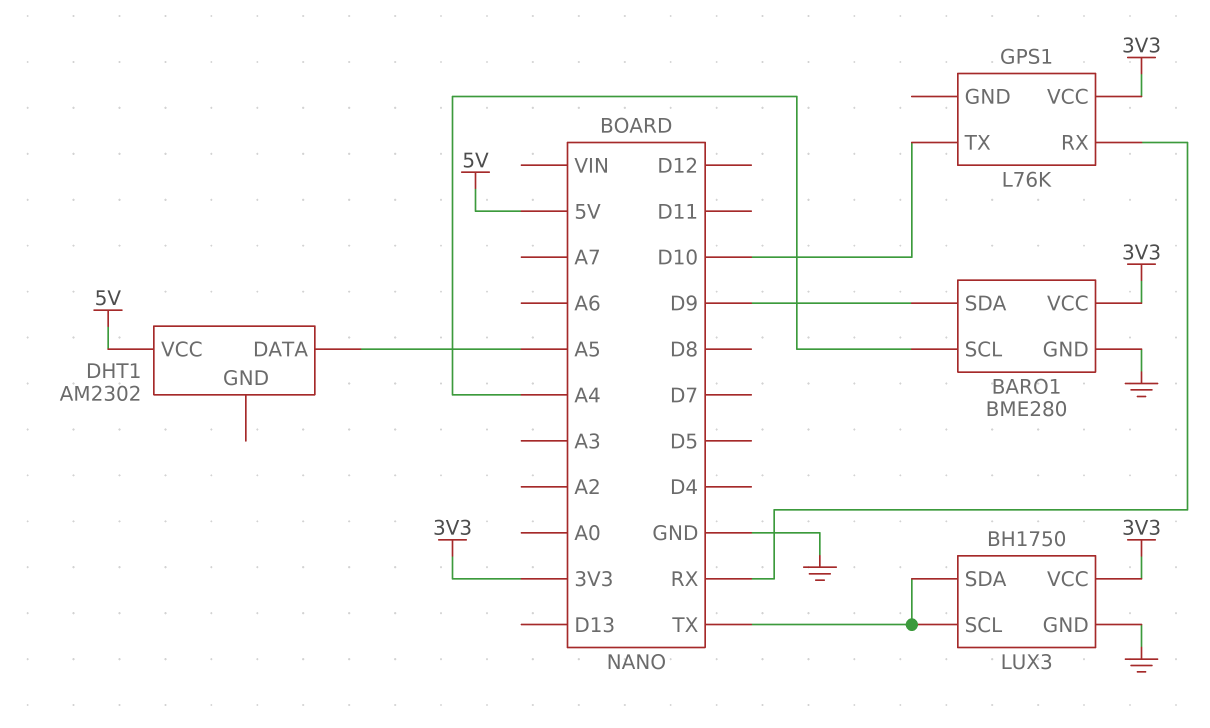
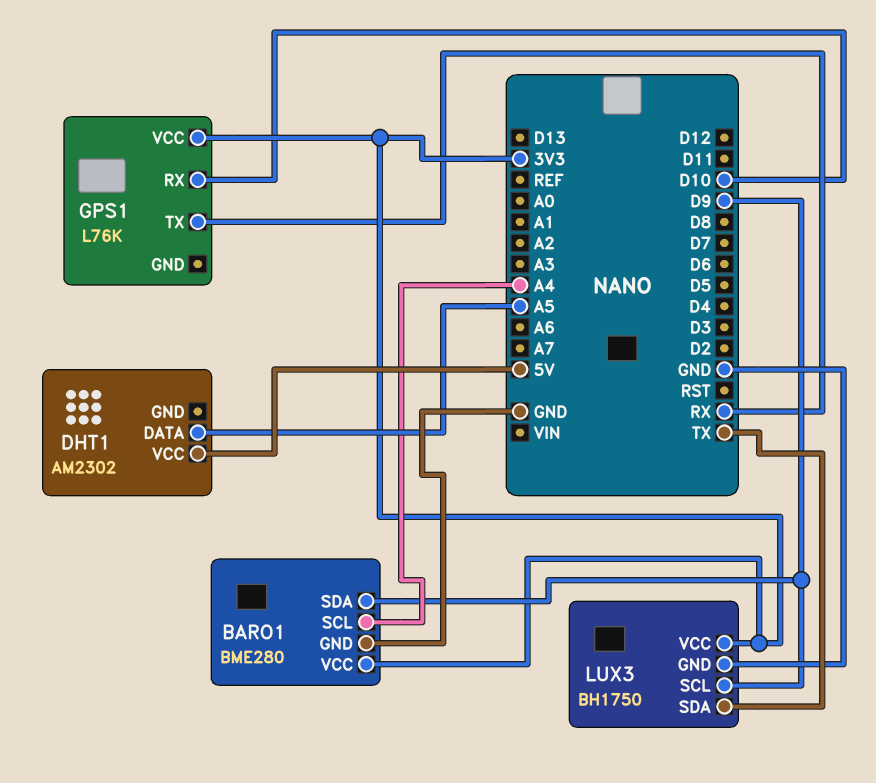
GPS1 pin RX: RX -> D10
GPS1 pin TX: D10 -> RX
LUX3 pin SCL: TX -> D9

